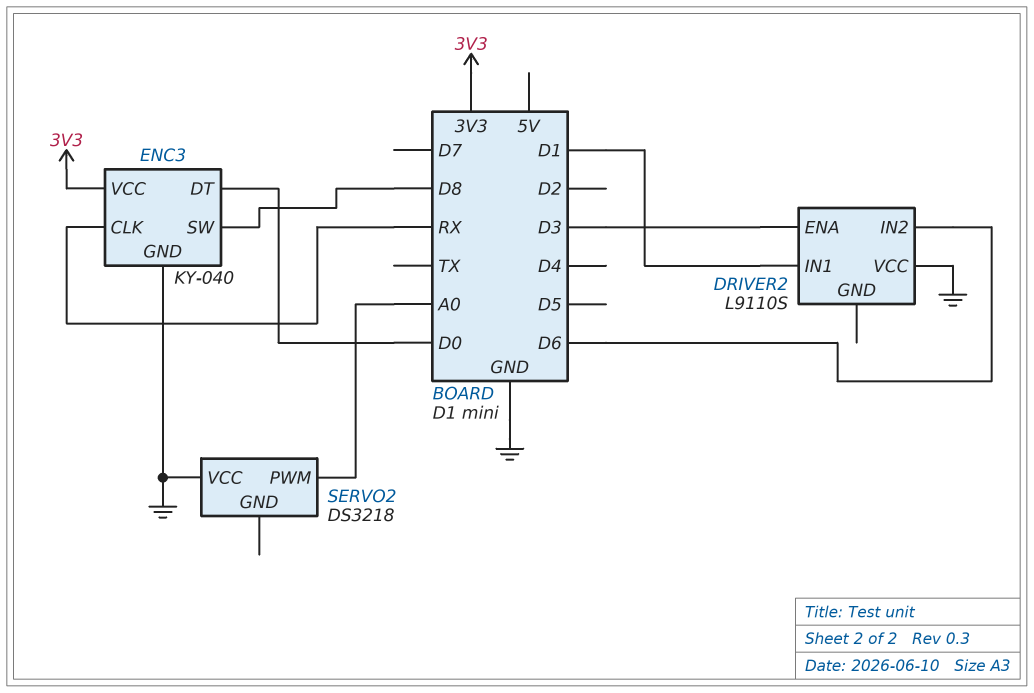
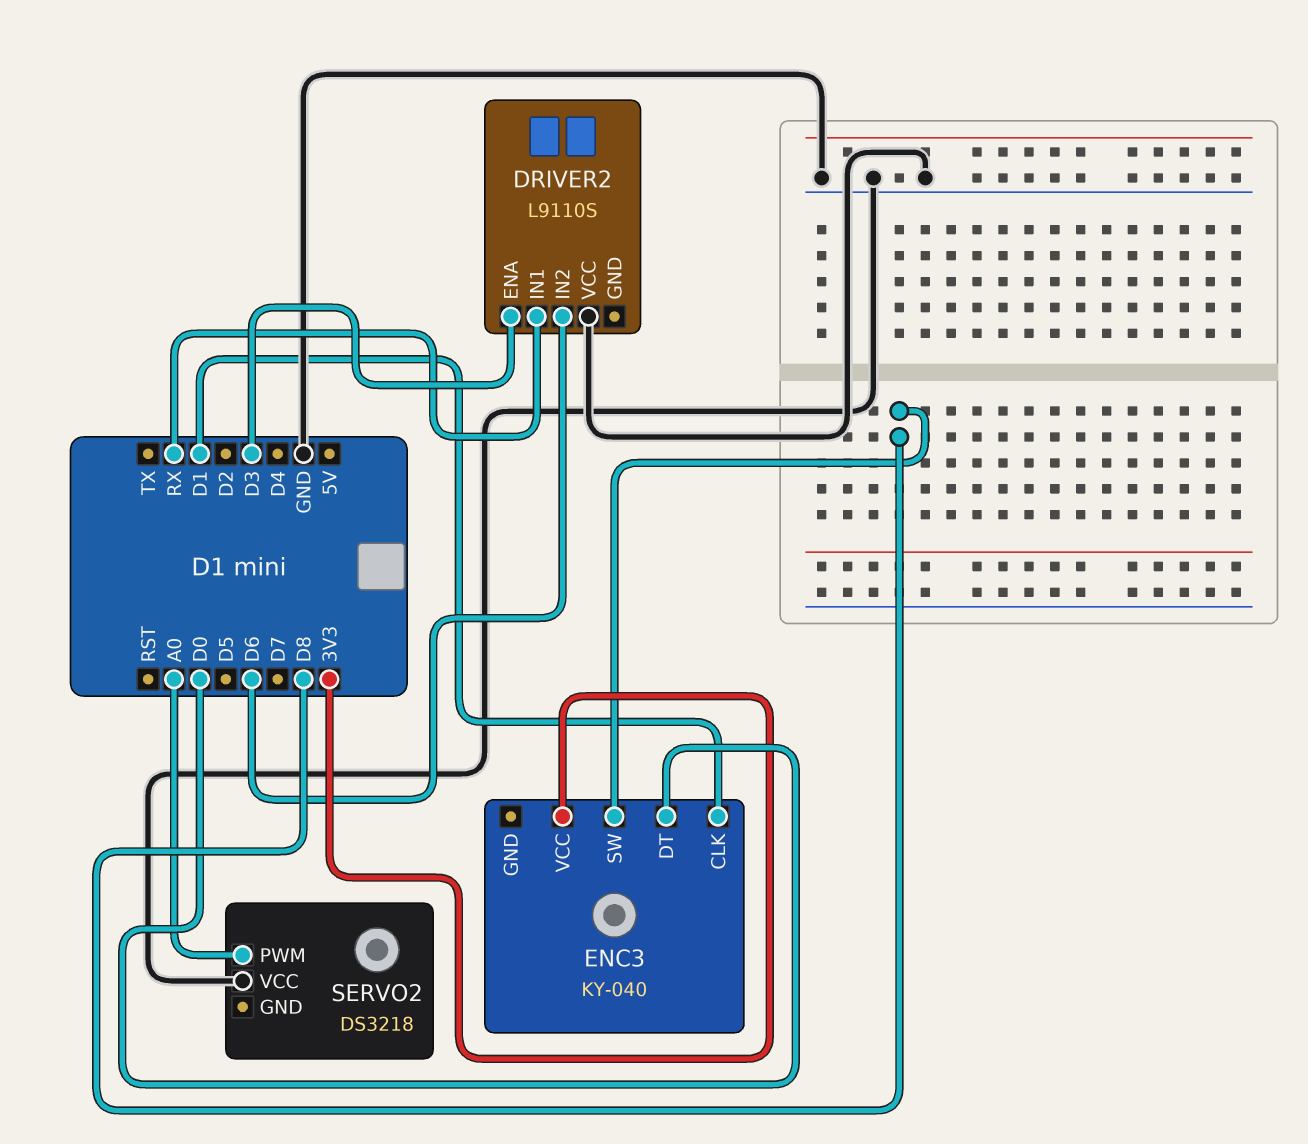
DRIVER2 pin IN1: D1 -> RX
ENC3 pin CLK: RX -> D1
ENC3 pin GND: GND -> none

